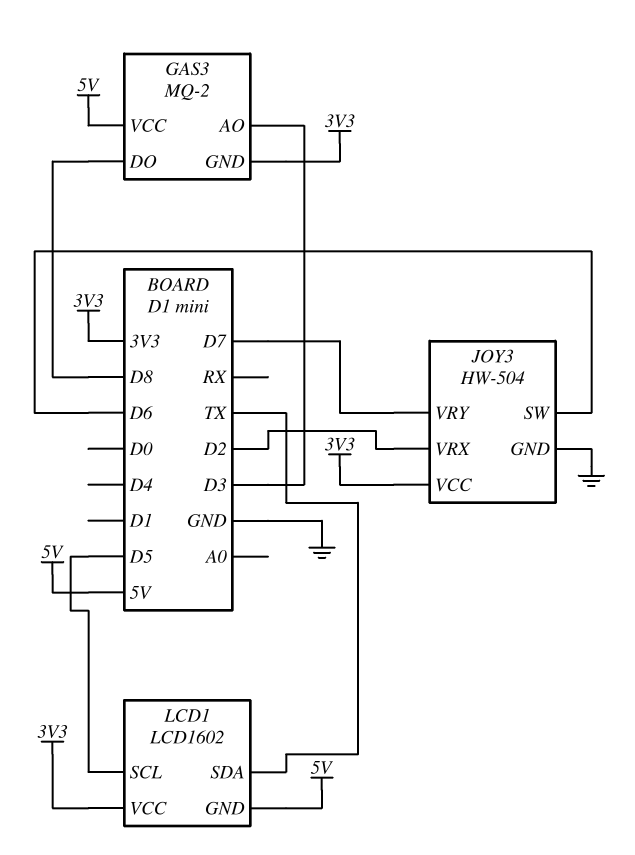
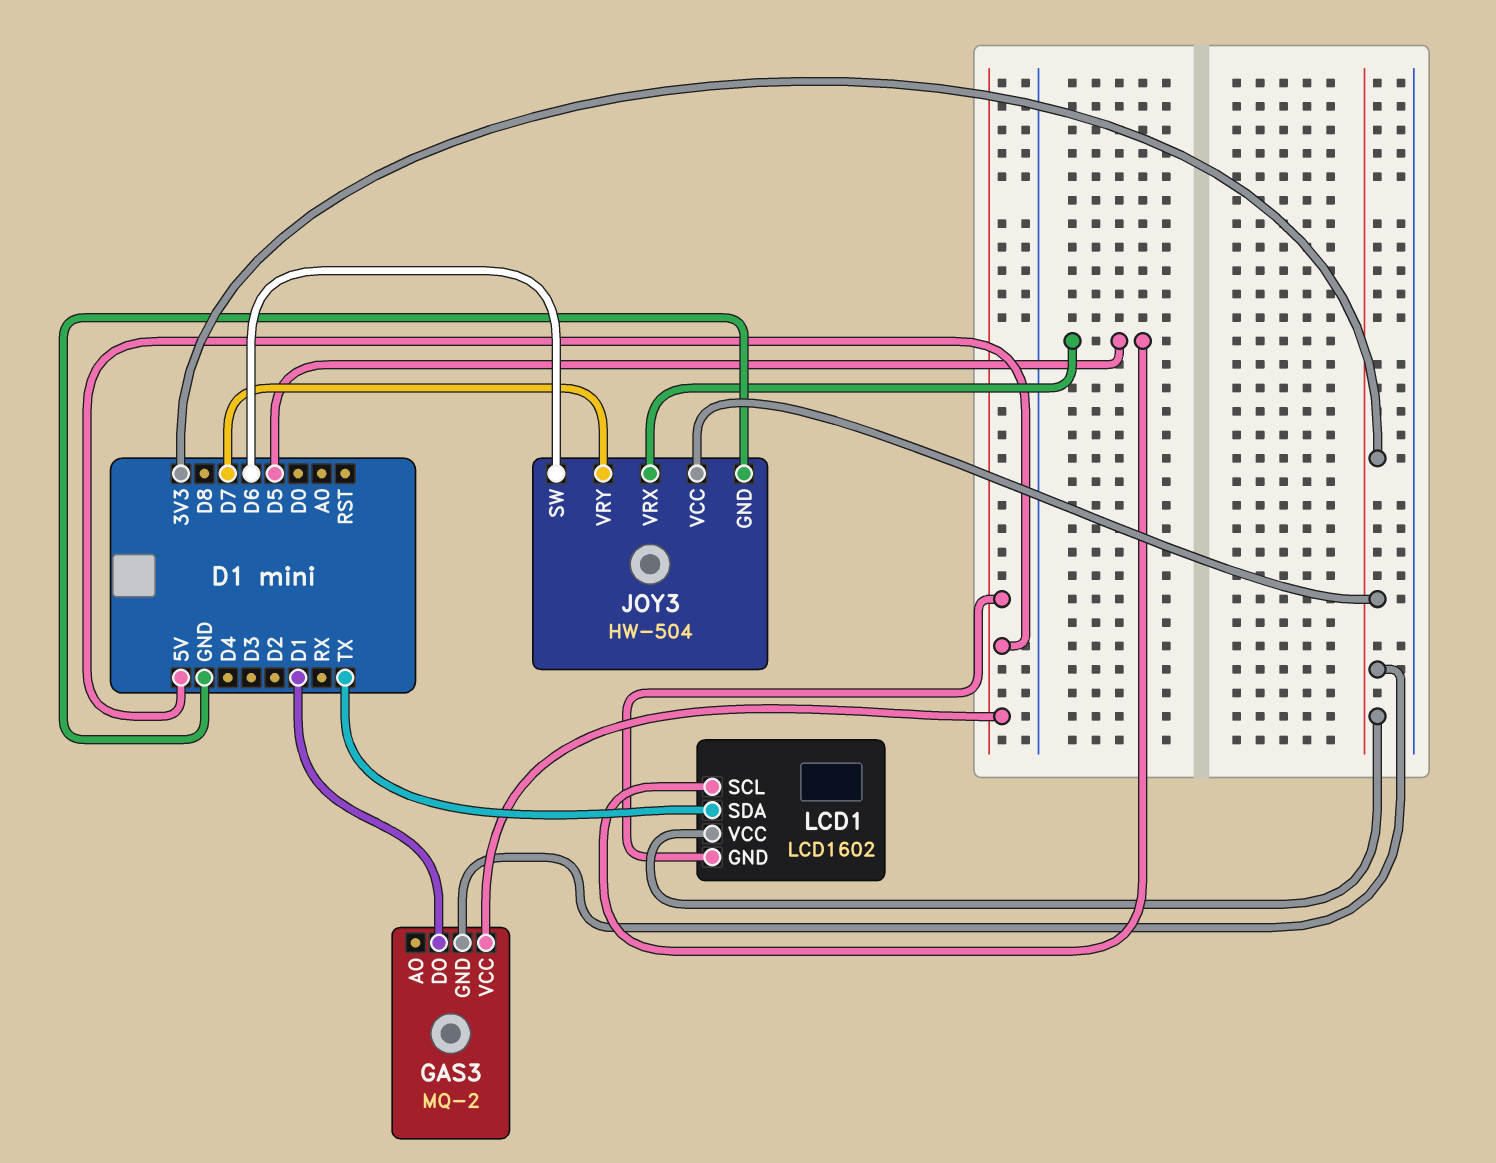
GAS3 pin AO: D3 -> none
GAS3 pin DO: D8 -> D1
JOY3 pin VRX: D2 -> D5

